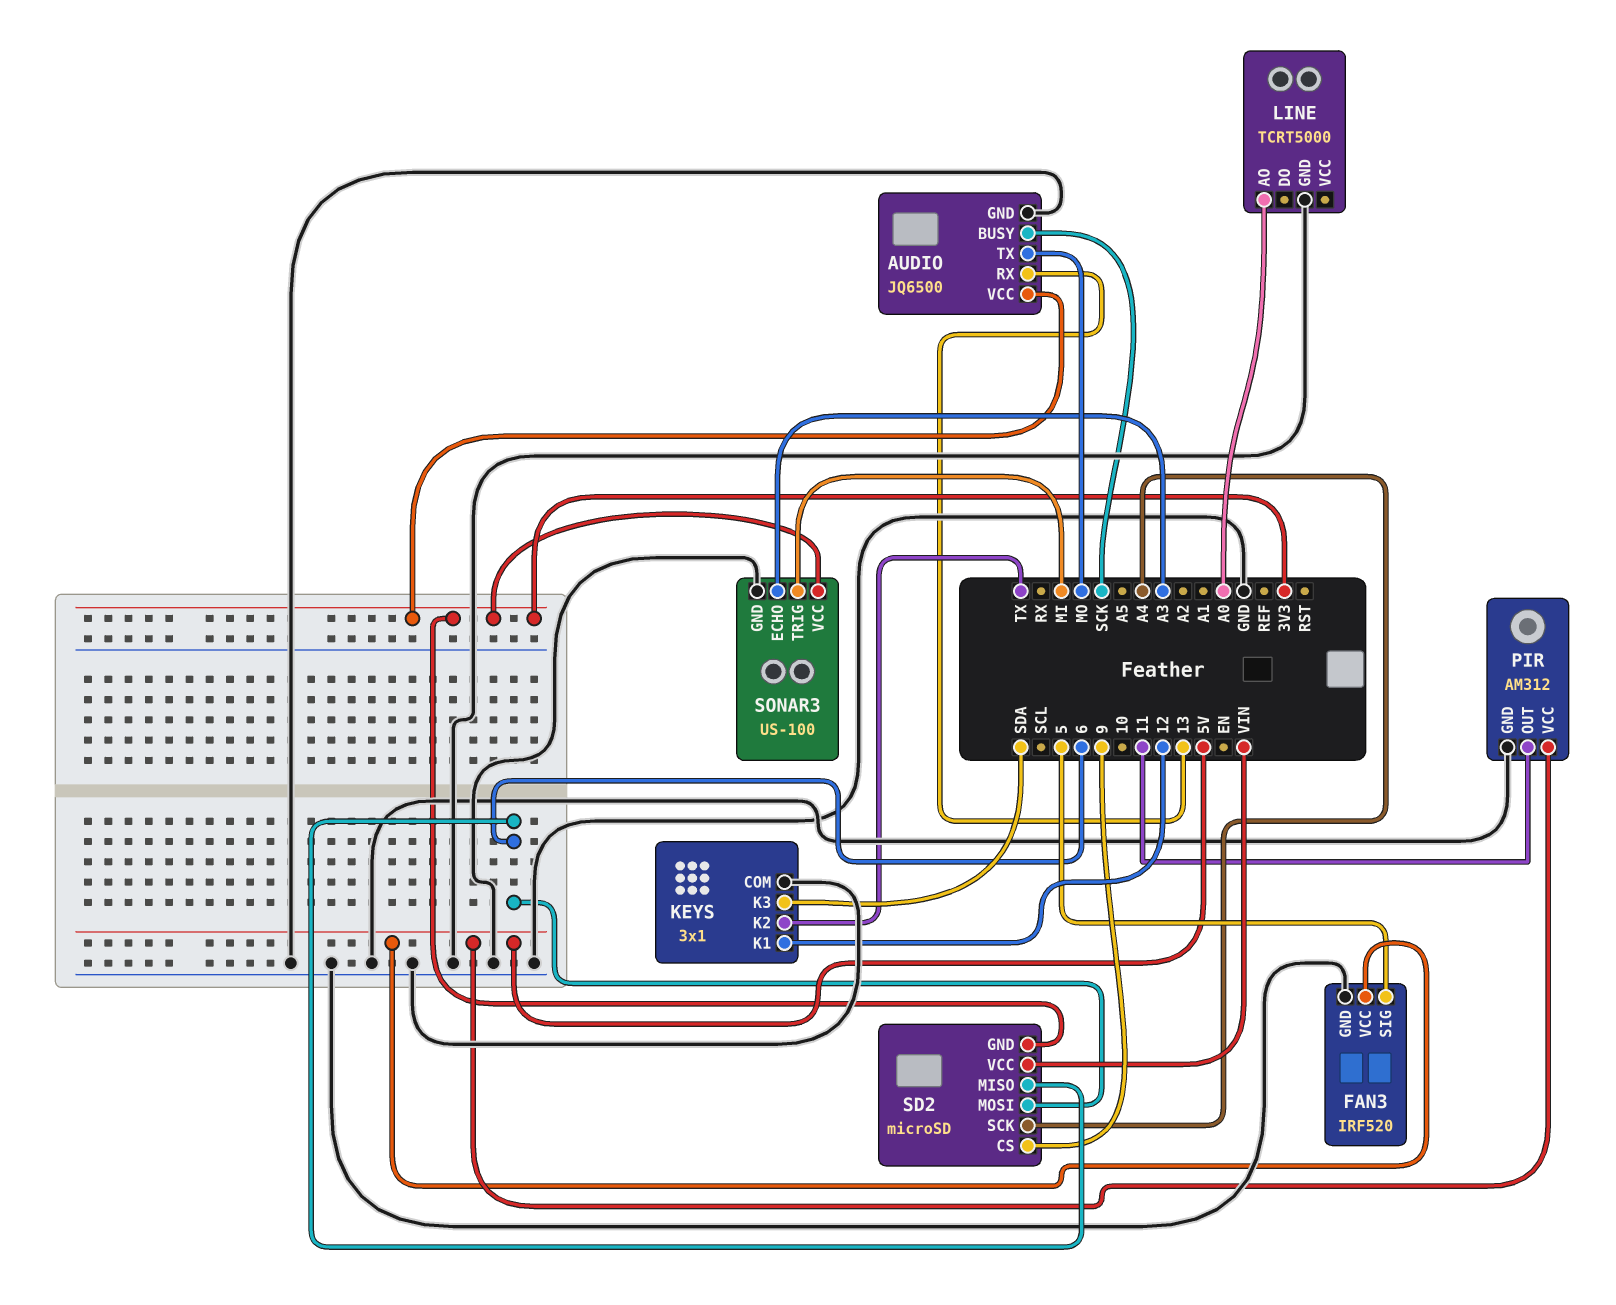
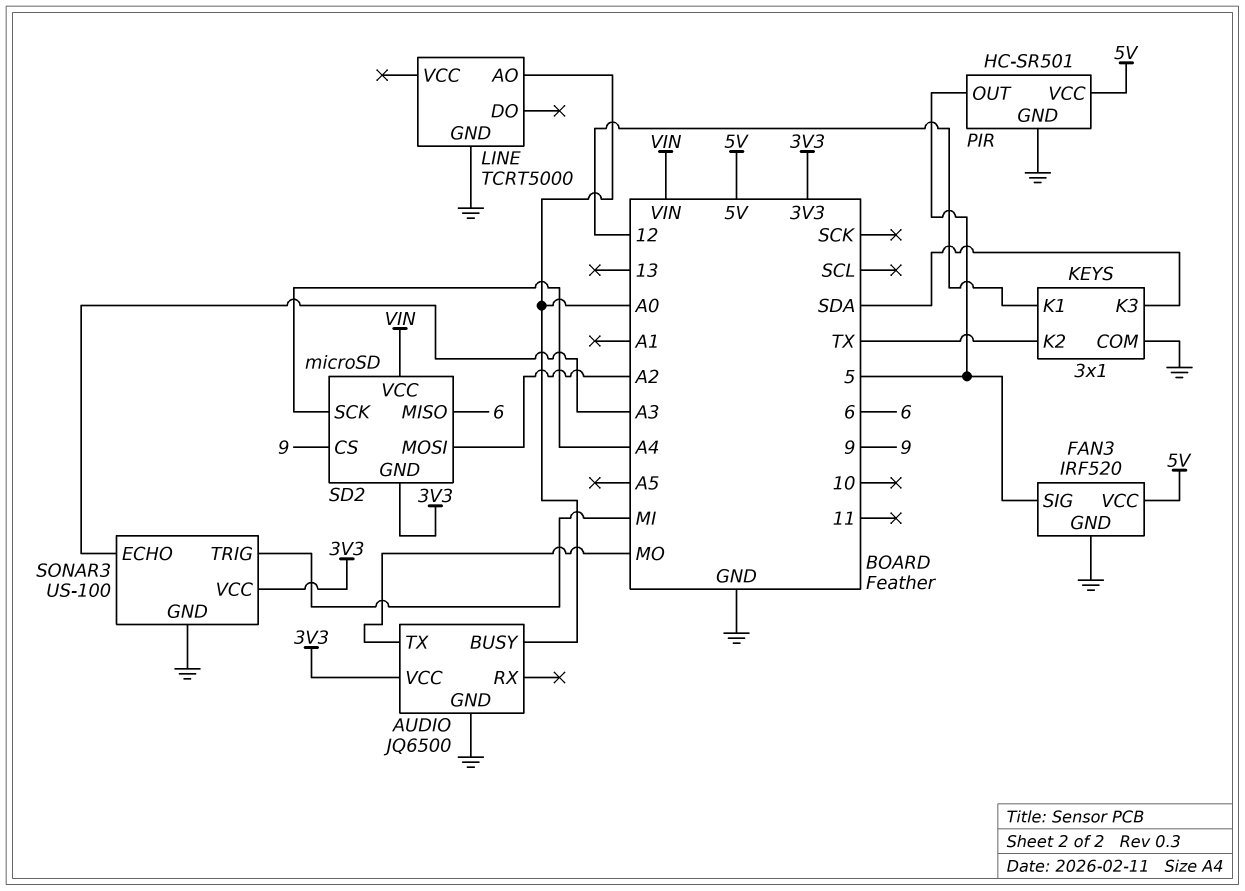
AUDIO pin BUSY: SCK -> A0
AUDIO pin RX: 13 -> none
PIR: AM312 -> HC-SR501
PIR pin OUT: 11 -> 5
SD2 pin MOSI: 6 -> A2

